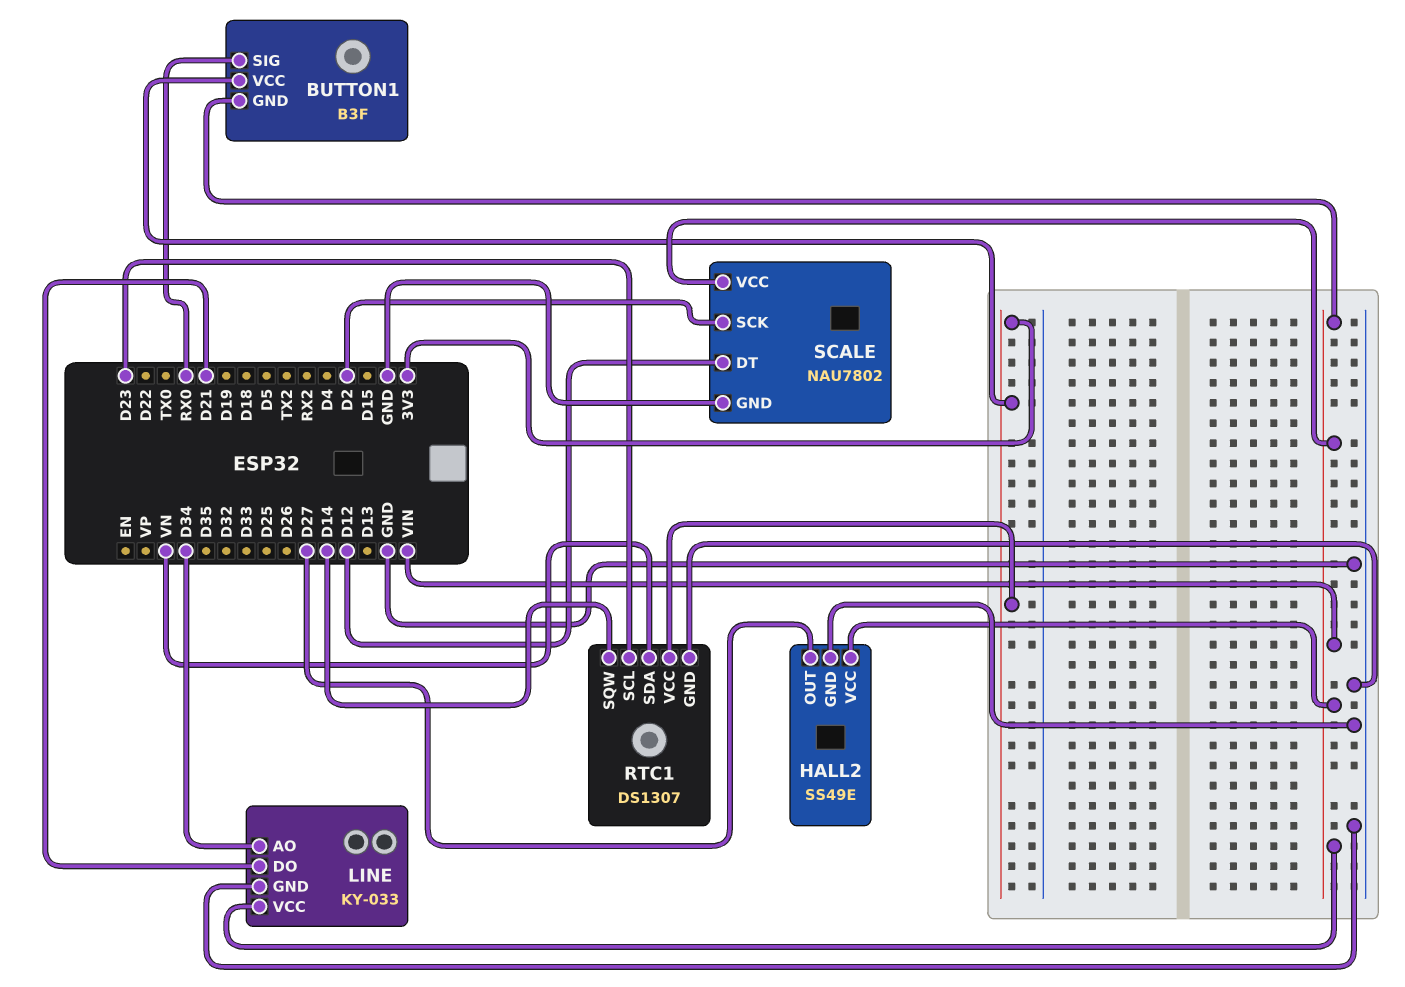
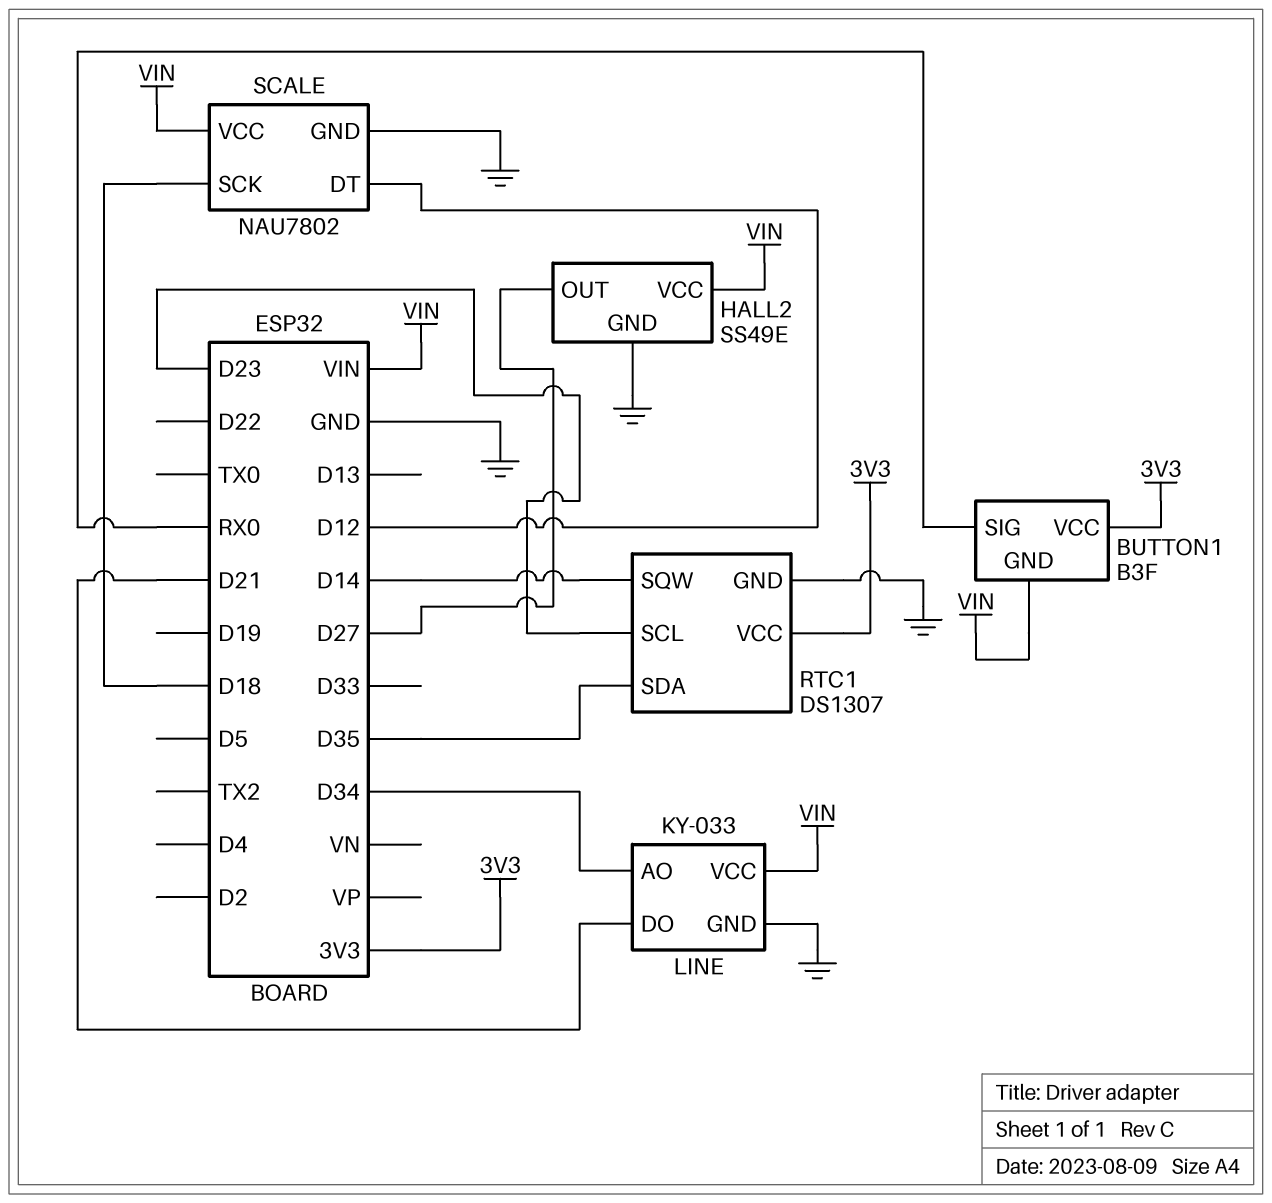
RTC1 pin SDA: VN -> D35
SCALE pin SCK: D2 -> D18

